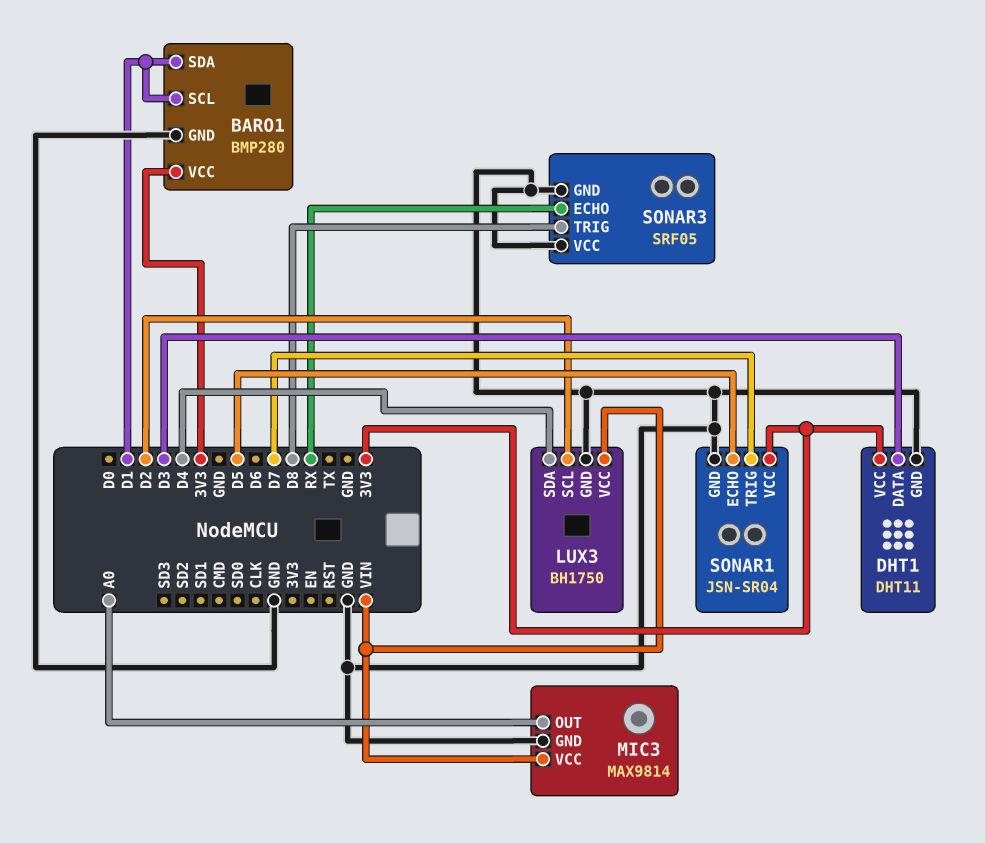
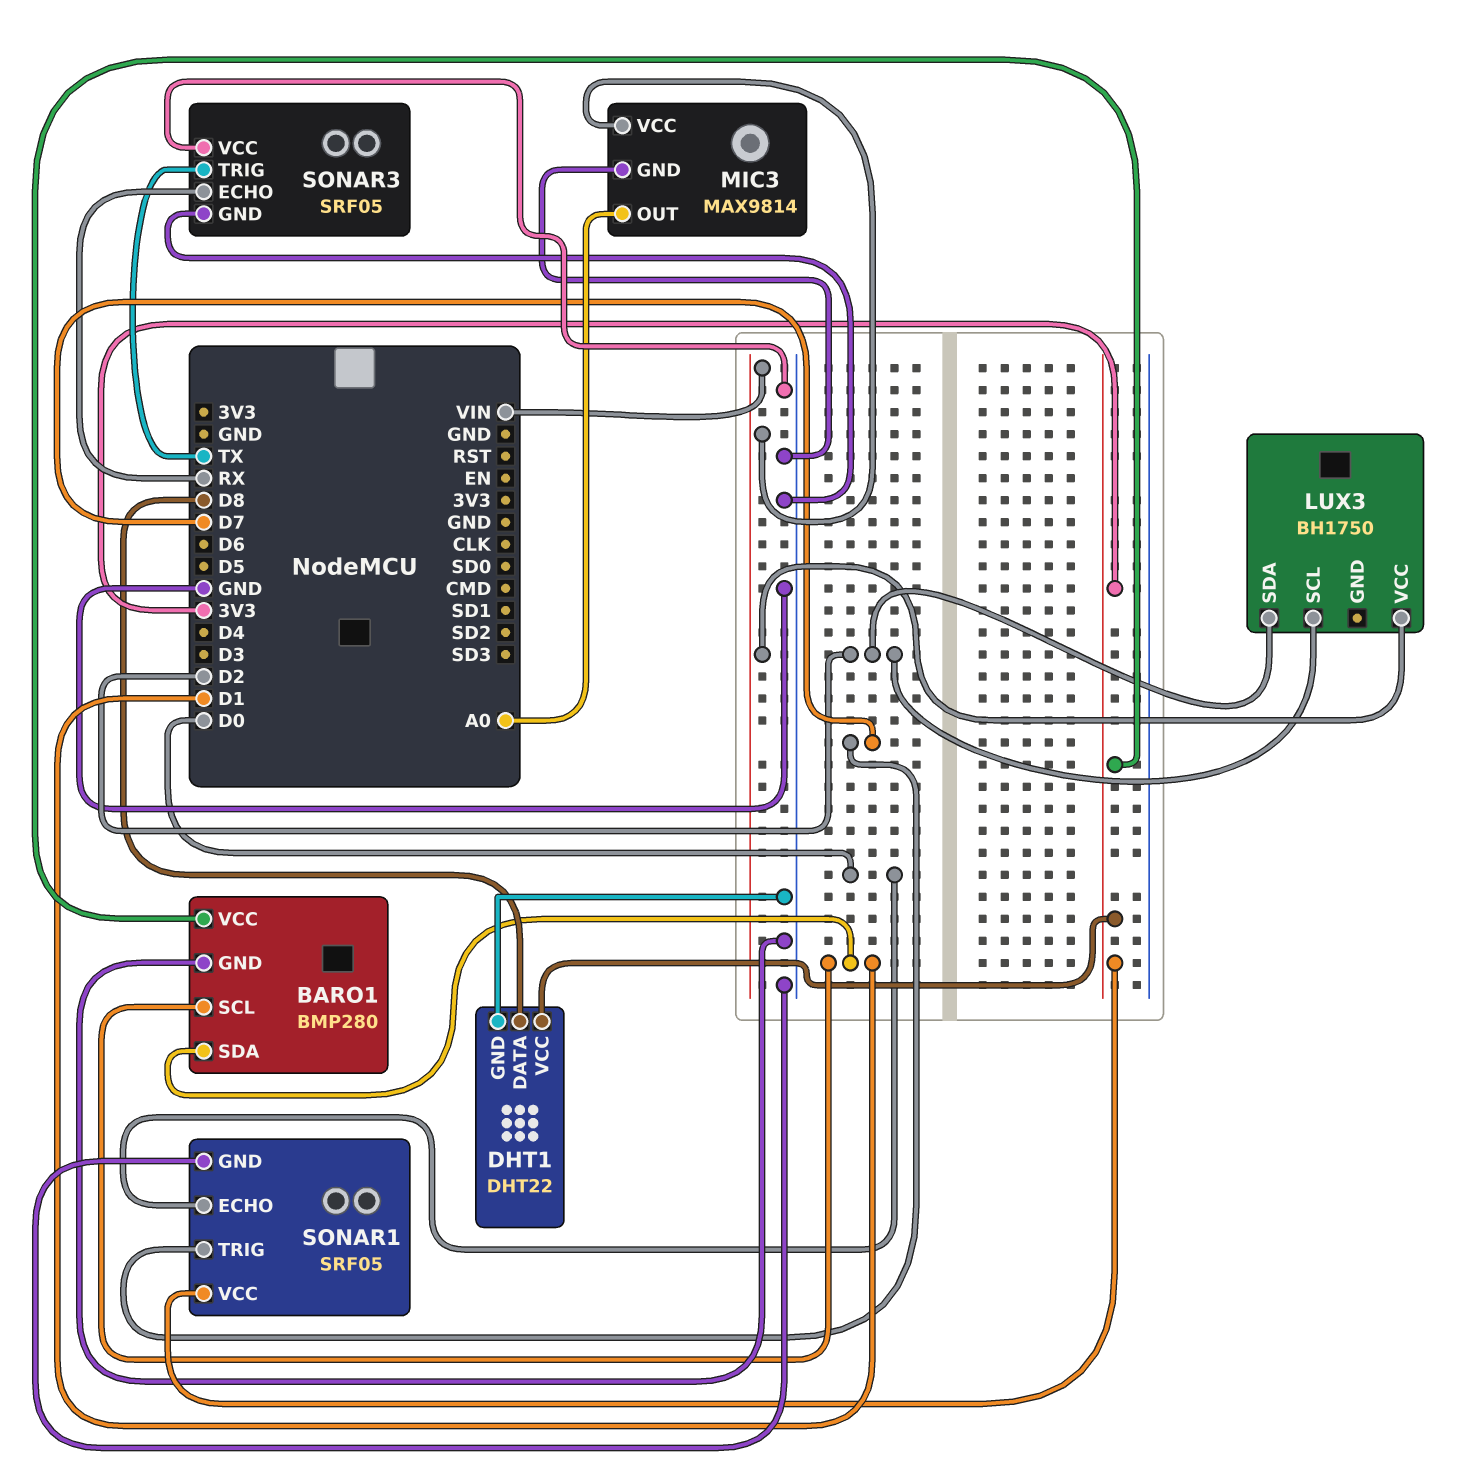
DHT1: DHT11 -> DHT22
DHT1 pin DATA: D3 -> D8
LUX3 pin GND: GND -> none
LUX3 pin SDA: D4 -> D2
SONAR1: JSN-SR04 -> SRF05
SONAR1 pin ECHO: D5 -> D0
SONAR3 pin TRIG: D8 -> TX

